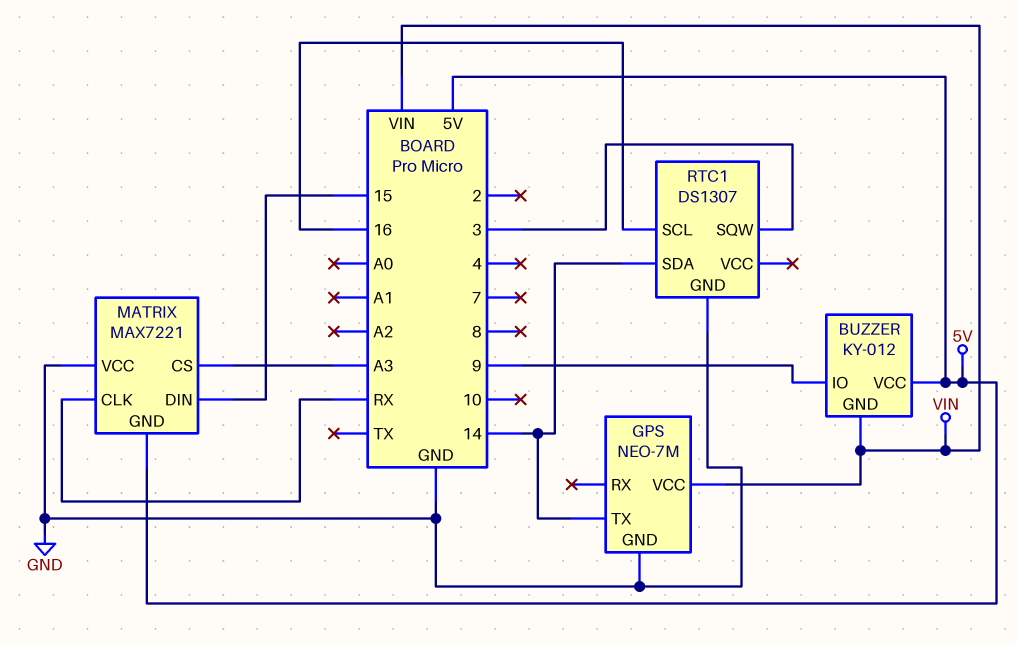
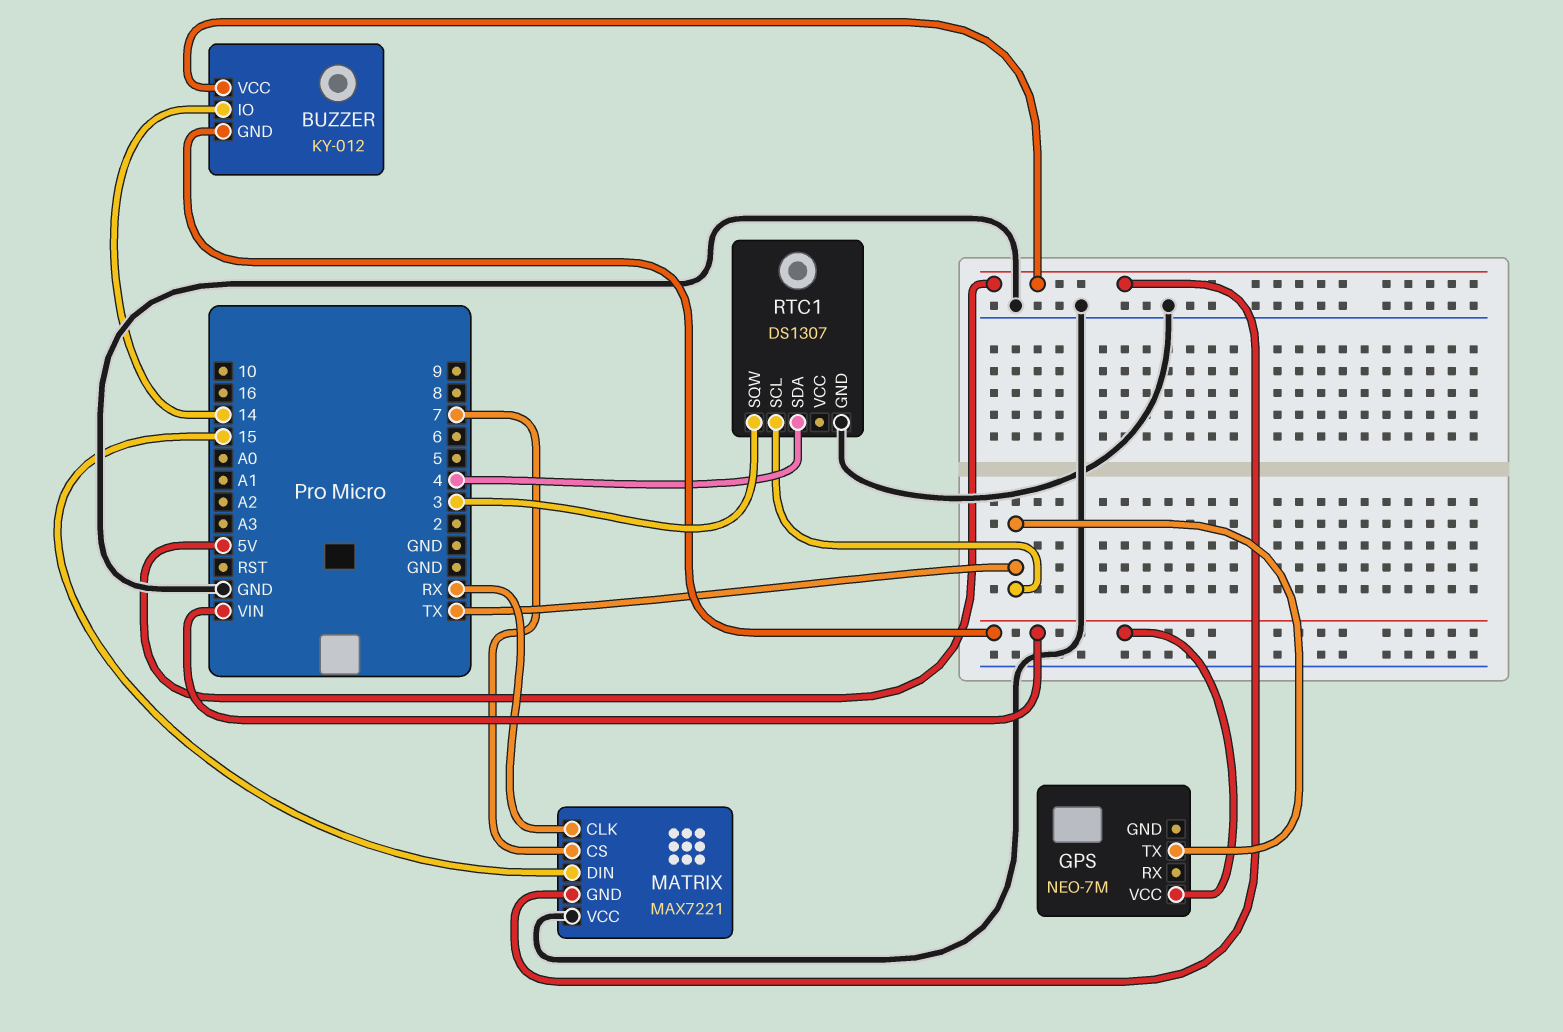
BUZZER pin IO: 9 -> 14
GPS pin GND: GND -> none
GPS pin TX: 14 -> TX
MATRIX pin CS: A3 -> 7
RTC1 pin SCL: 16 -> TX
RTC1 pin SDA: 14 -> 4

